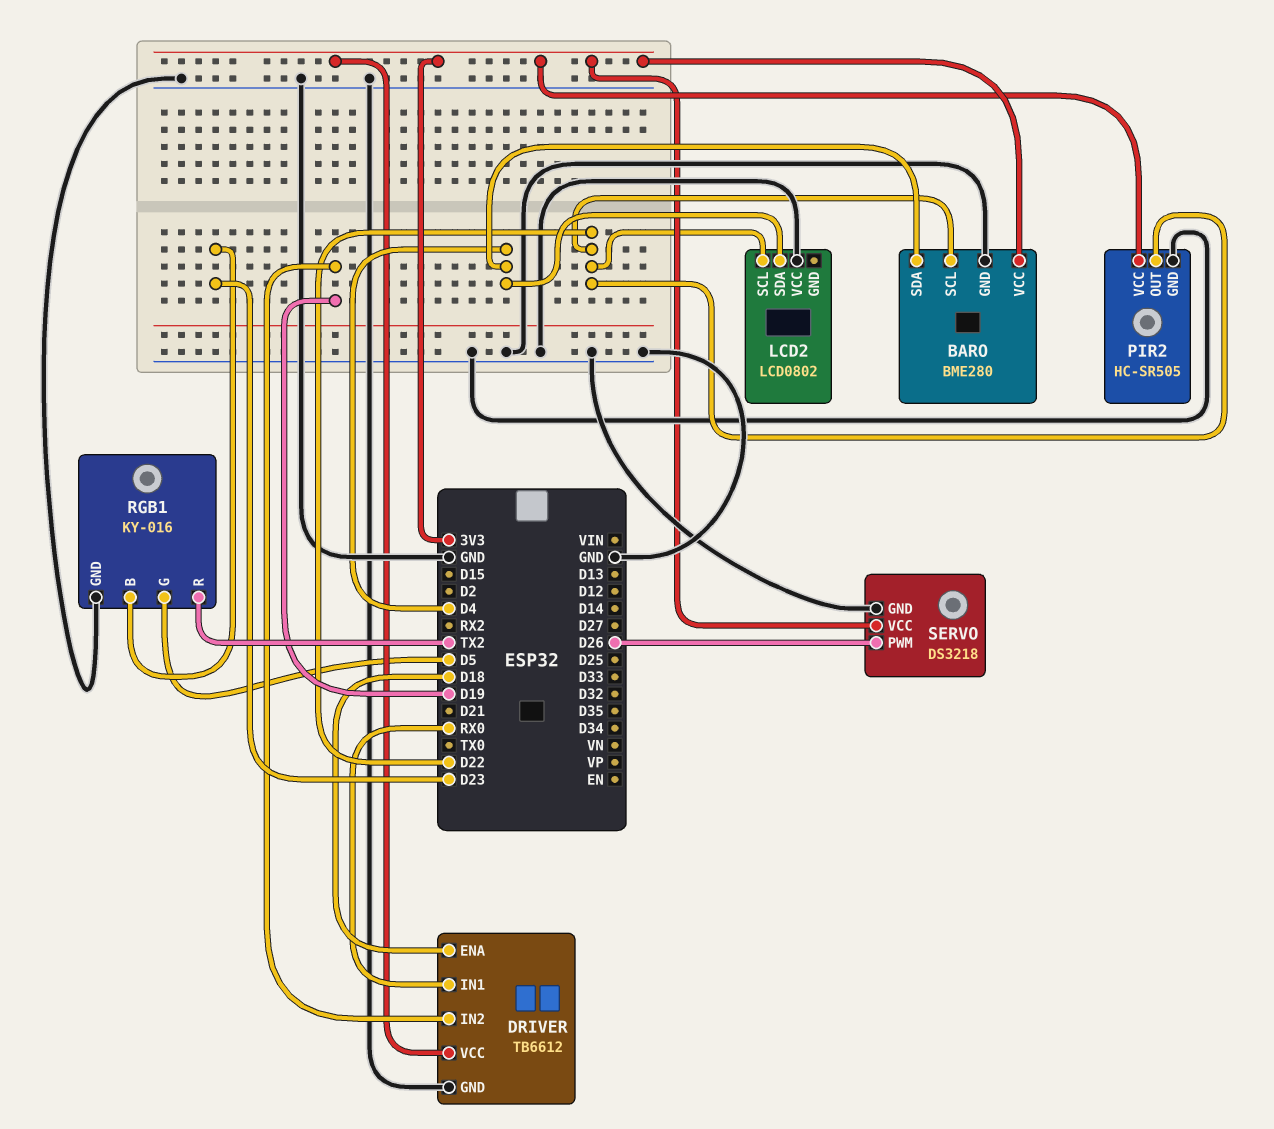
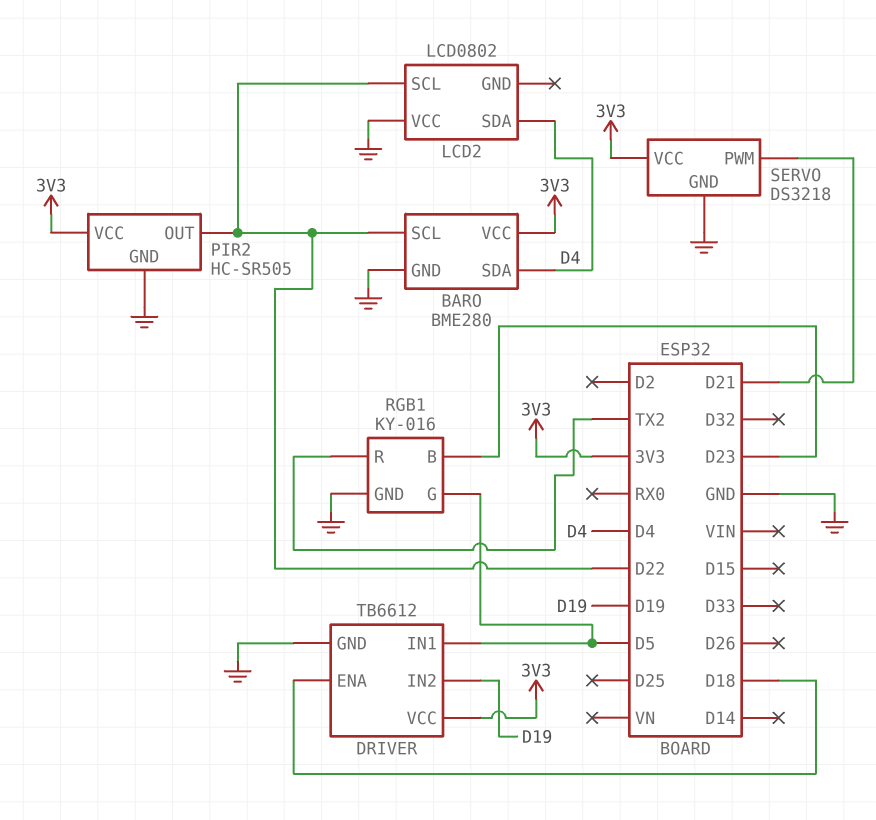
DRIVER pin IN1: RX0 -> D5
SERVO pin PWM: D26 -> D21

